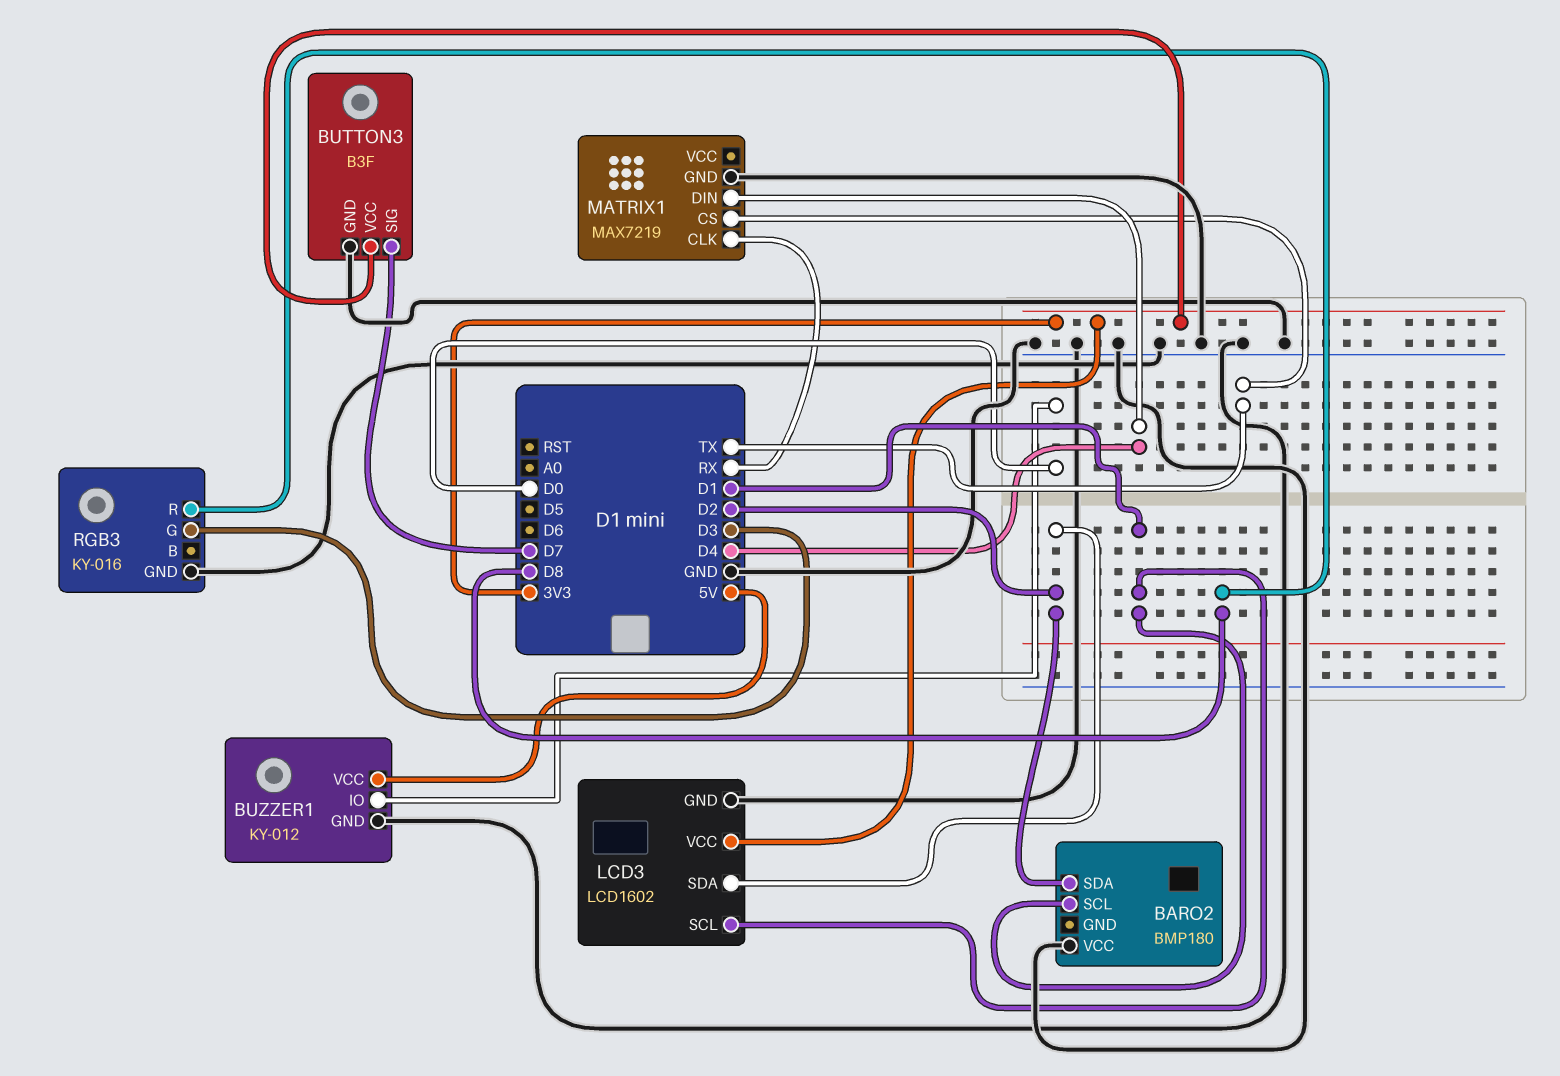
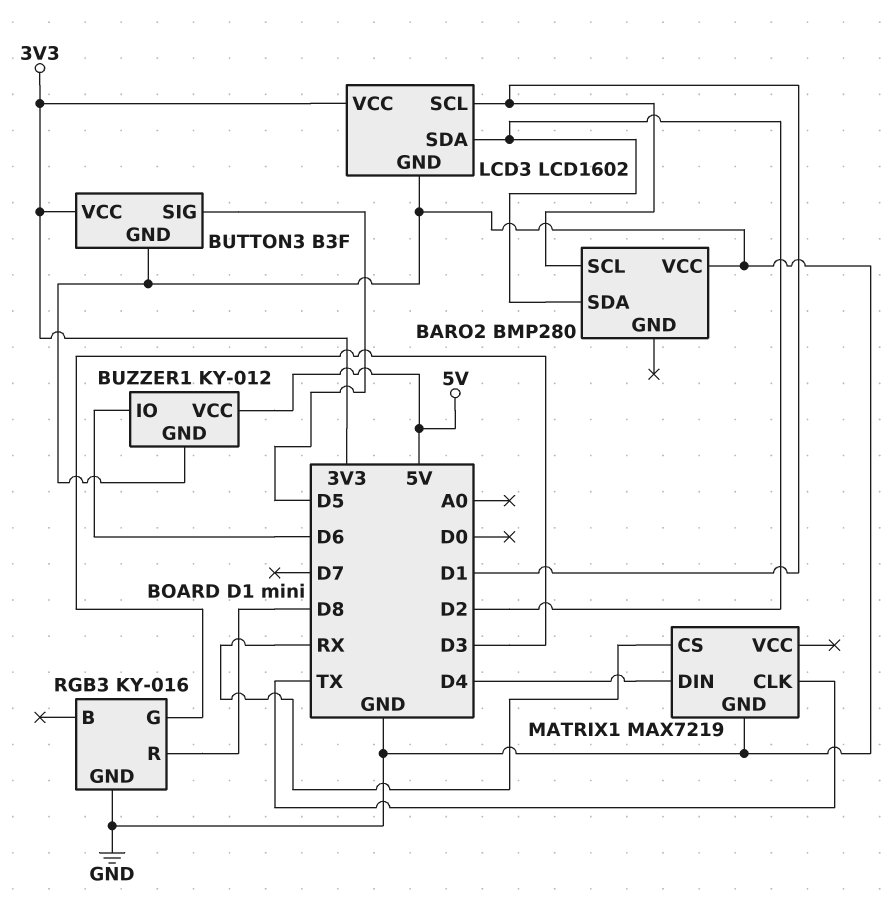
BARO2: BMP180 -> BMP280
BUTTON3 pin SIG: D7 -> D5
BUZZER1 pin IO: D0 -> D6
MATRIX1 pin CLK: RX -> TX
MATRIX1 pin CS: TX -> RX

